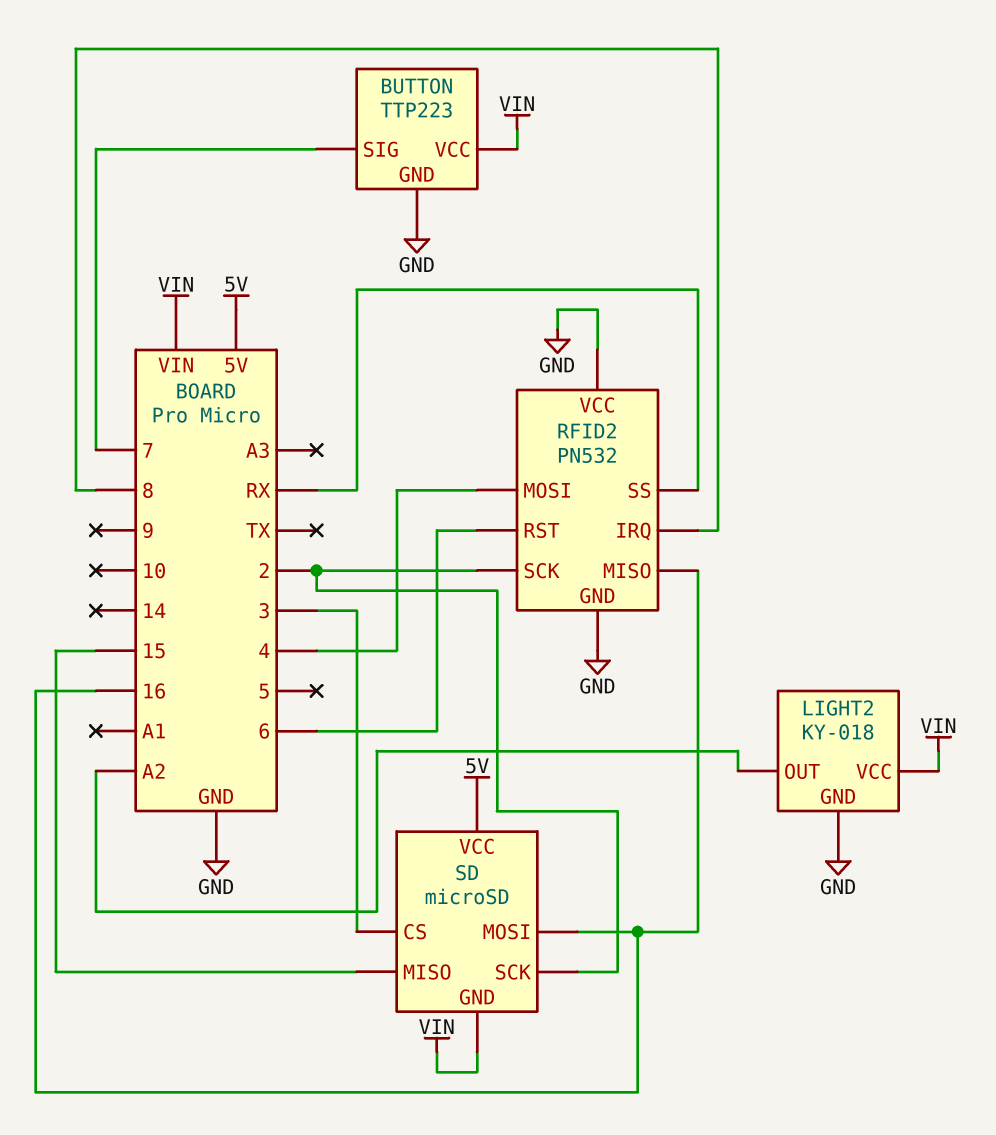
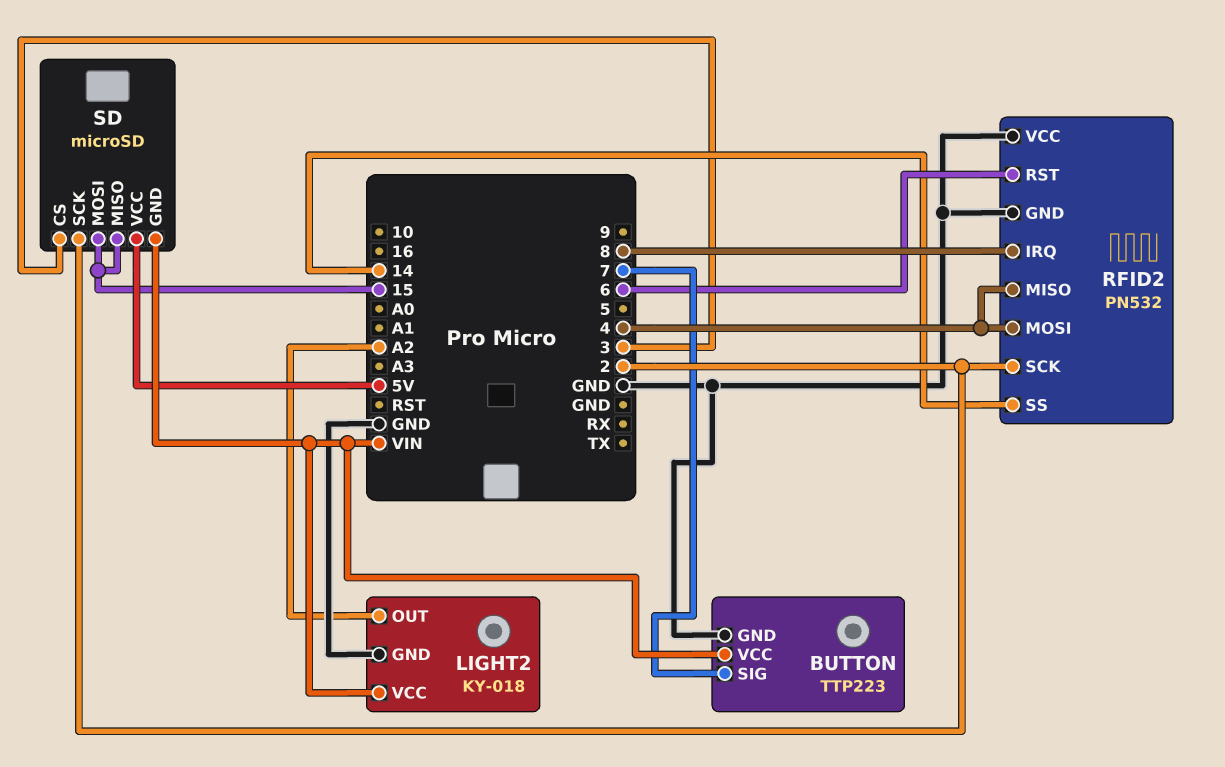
RFID2 pin MISO: 16 -> 4
RFID2 pin SS: RX -> 14
SD pin MOSI: 16 -> 15

